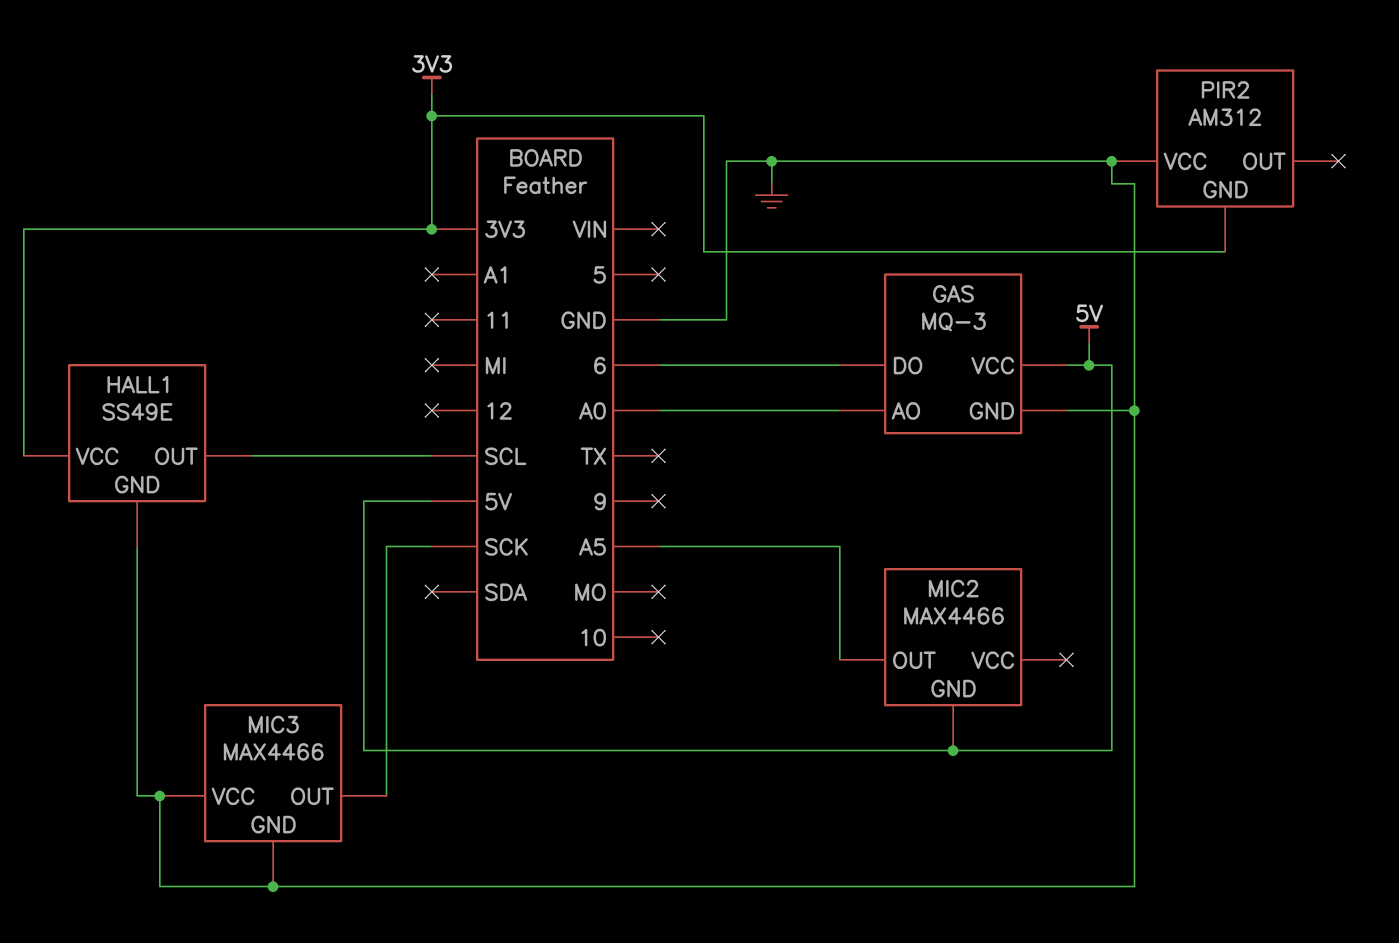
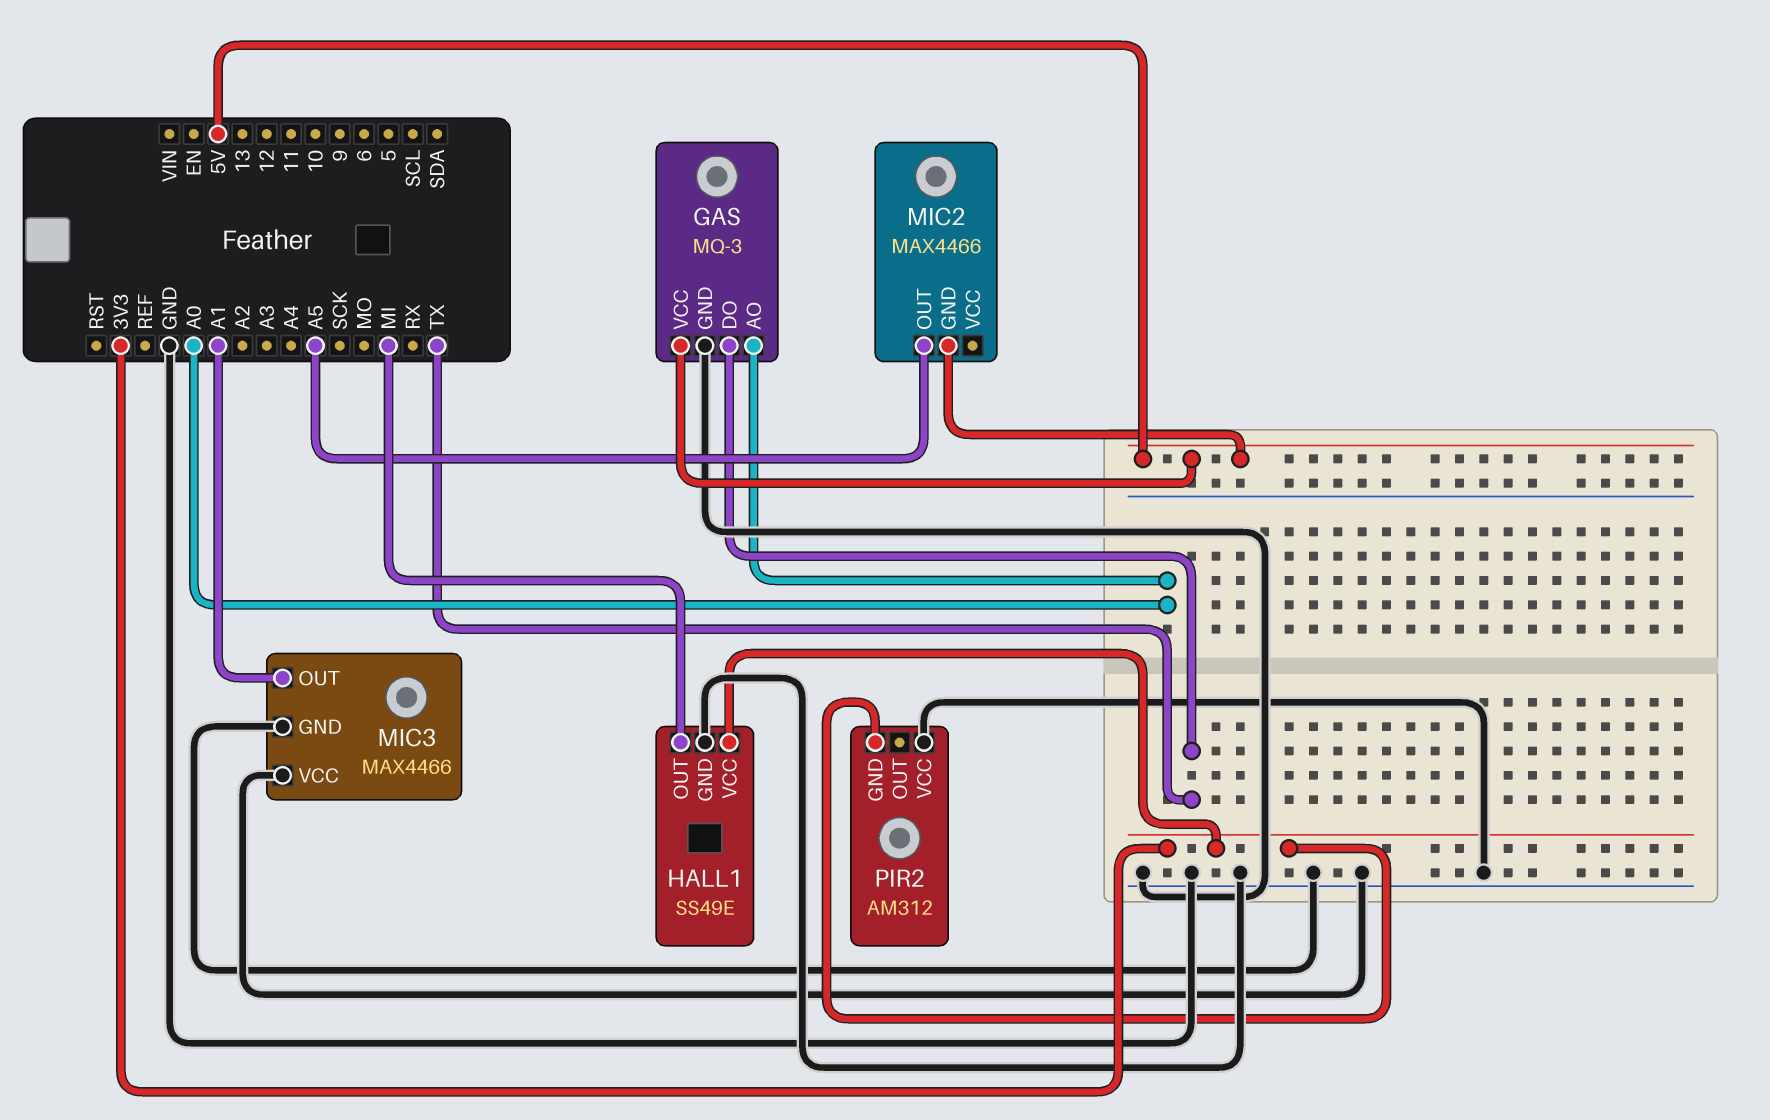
GAS pin DO: 6 -> TX
HALL1 pin OUT: SCL -> MI
MIC3 pin OUT: SCK -> A1

